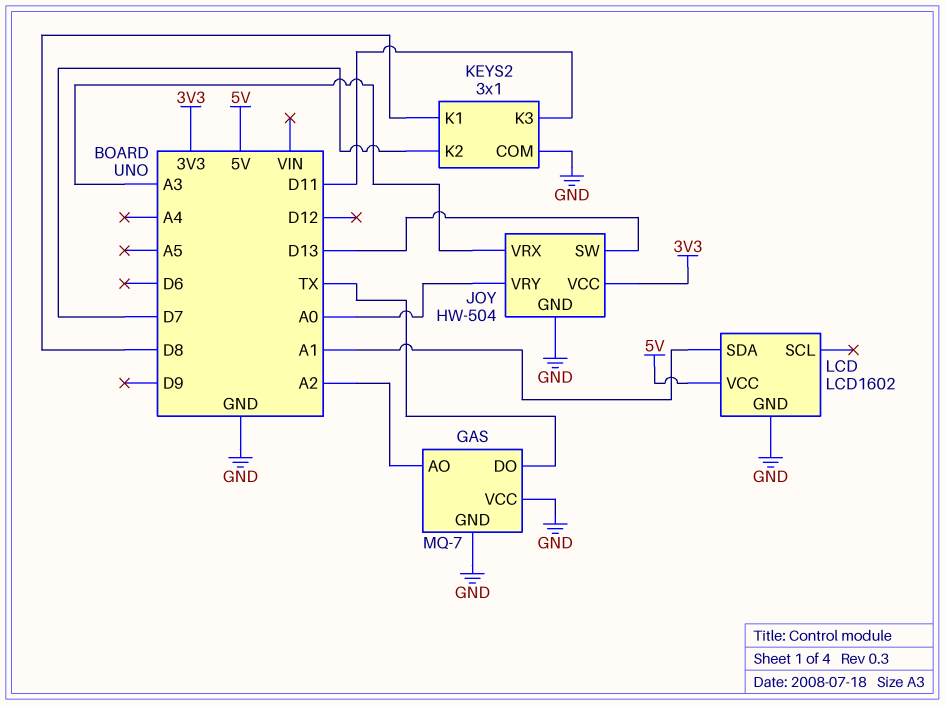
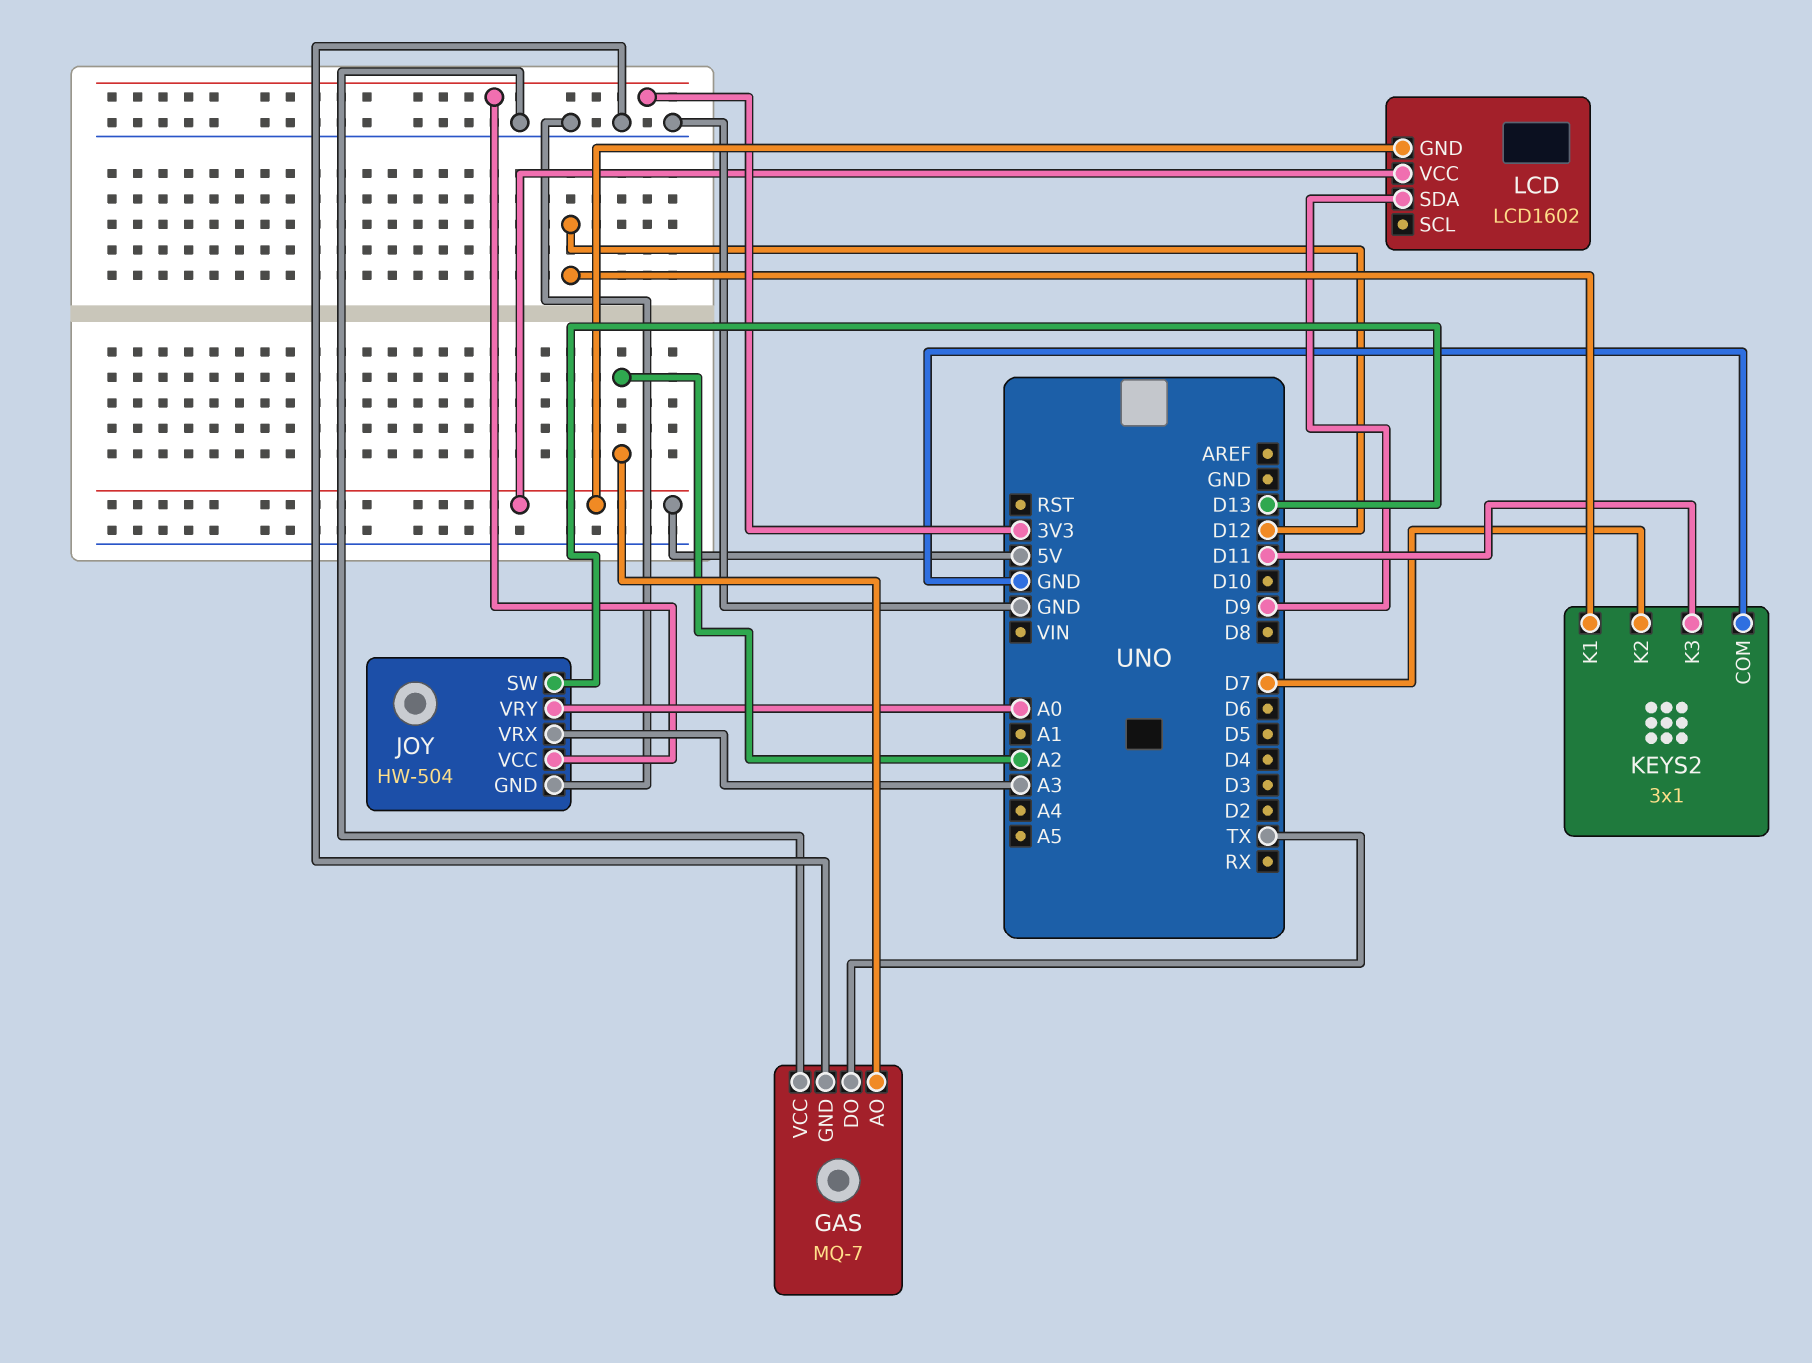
KEYS2 pin K1: D8 -> D12
LCD pin GND: GND -> 5V
LCD pin SDA: A1 -> D9

